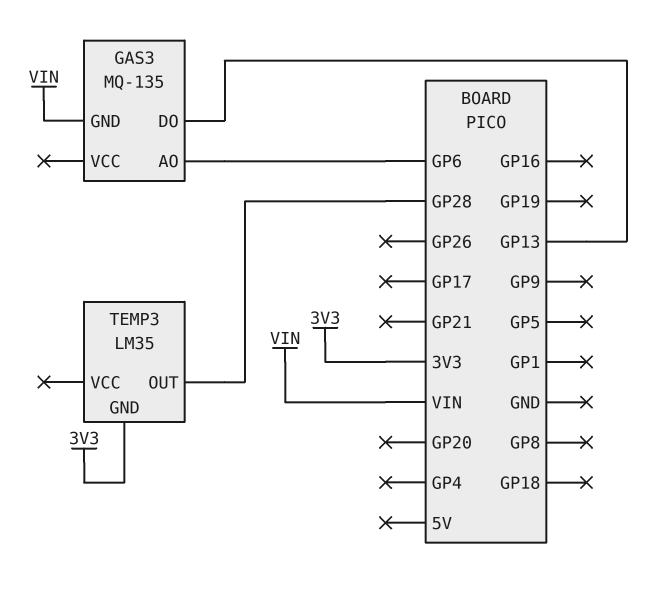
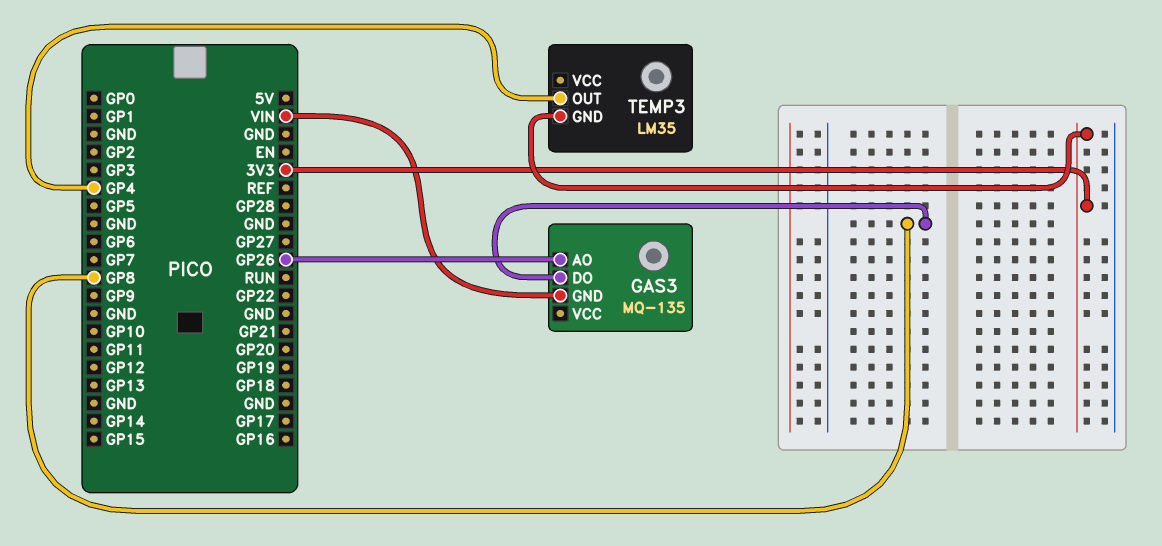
GAS3 pin AO: GP6 -> GP26
GAS3 pin DO: GP13 -> GP8
TEMP3 pin OUT: GP28 -> GP4

